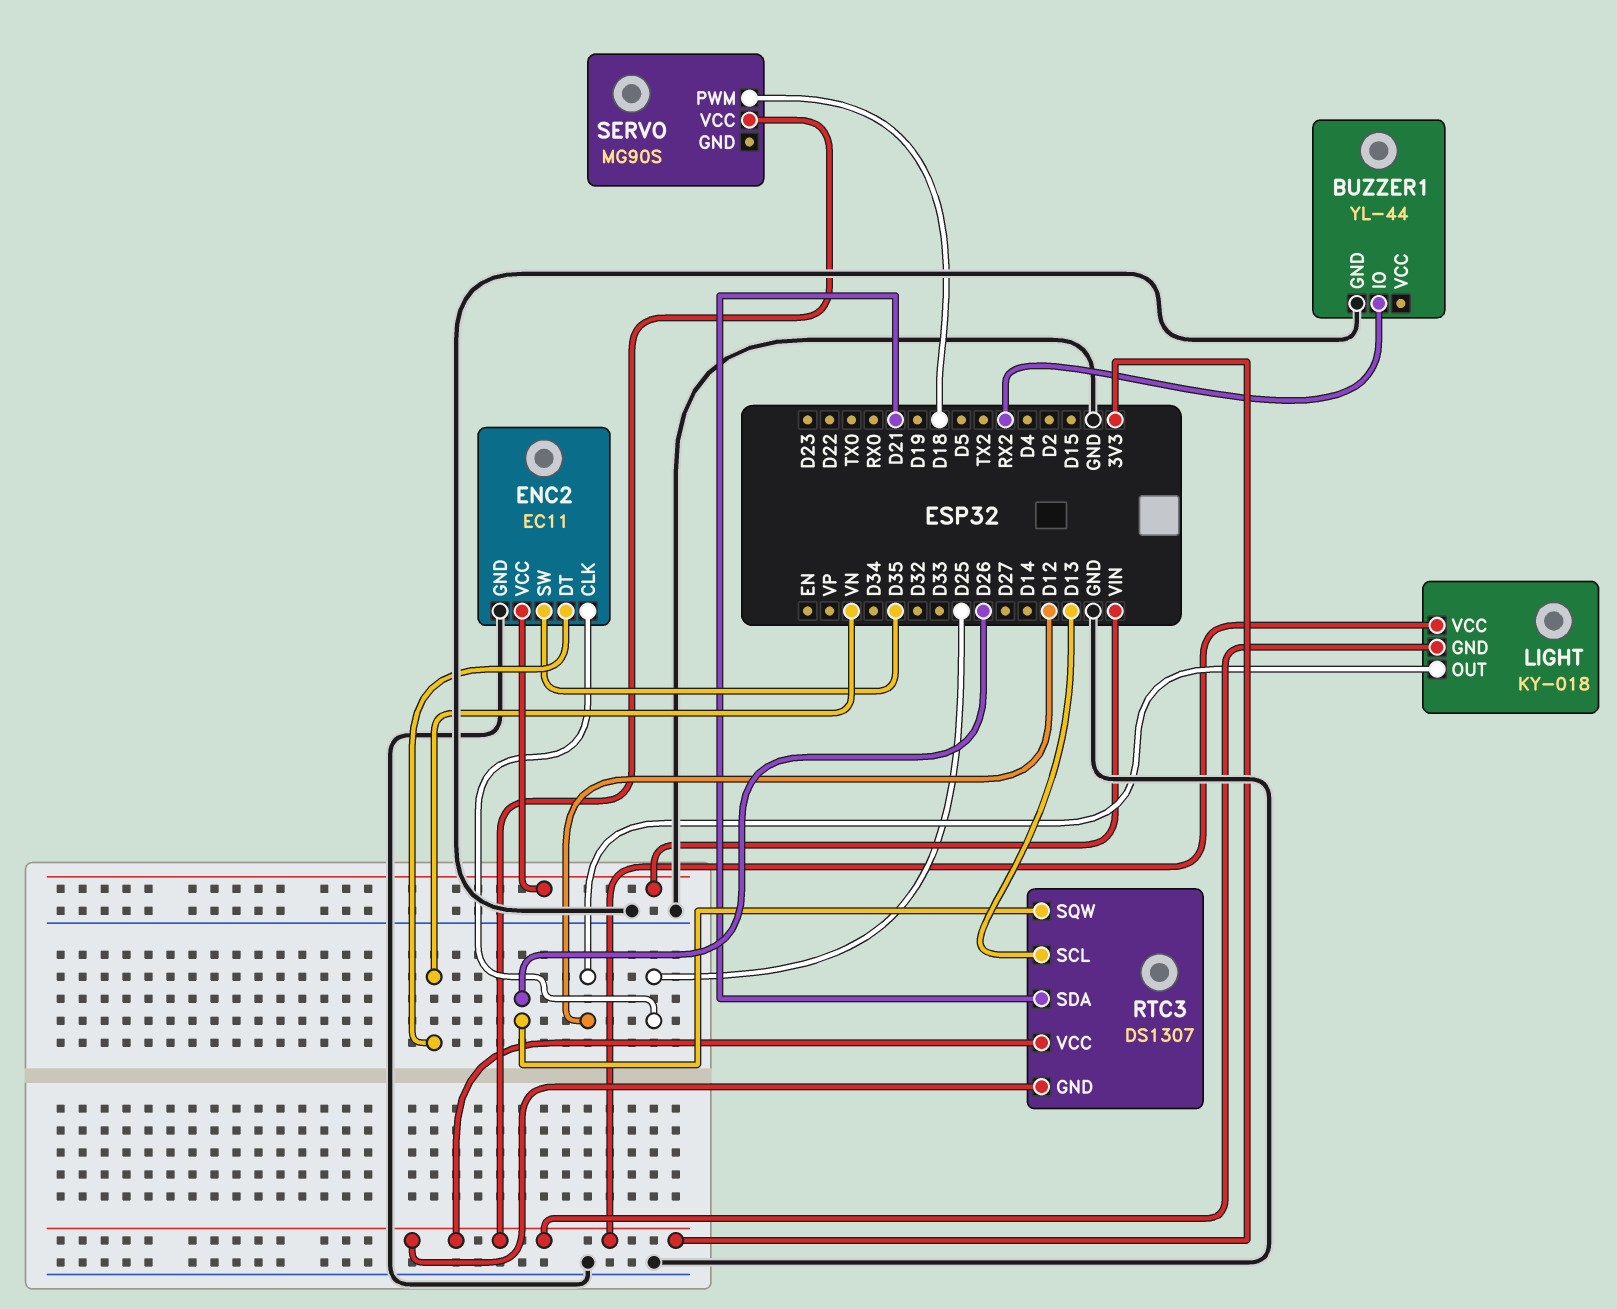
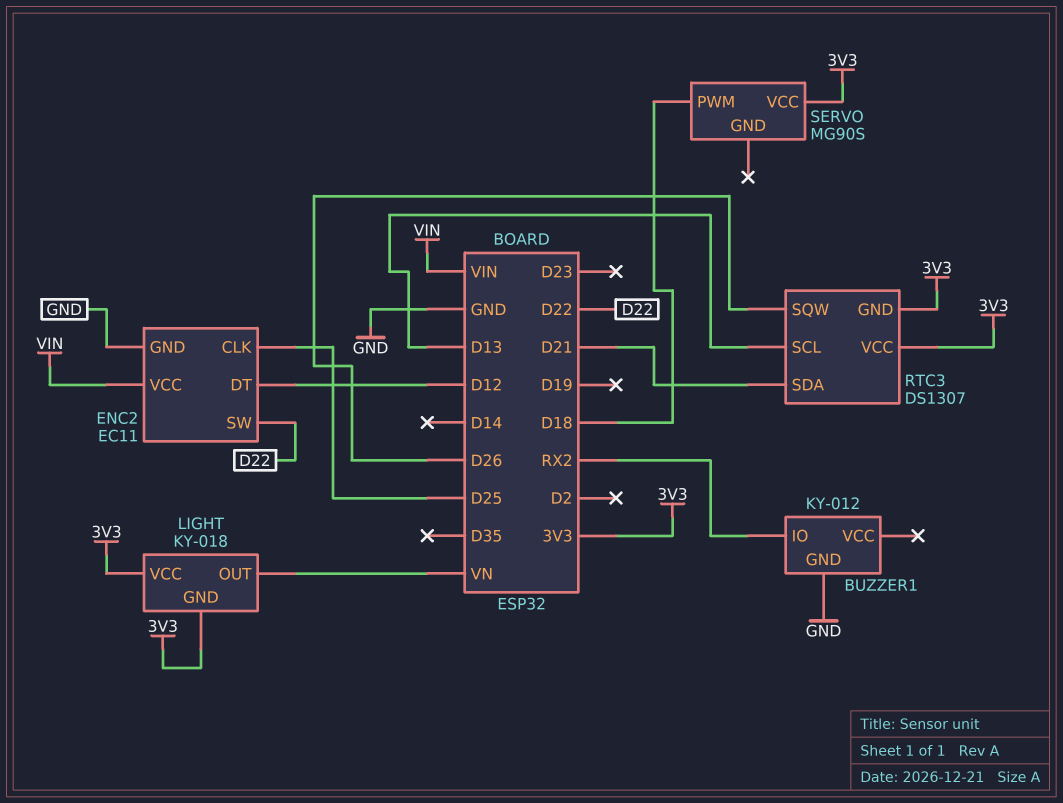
BUZZER1: YL-44 -> KY-012
ENC2 pin DT: VN -> D12
ENC2 pin SW: D35 -> D22
LIGHT pin OUT: D12 -> VN

